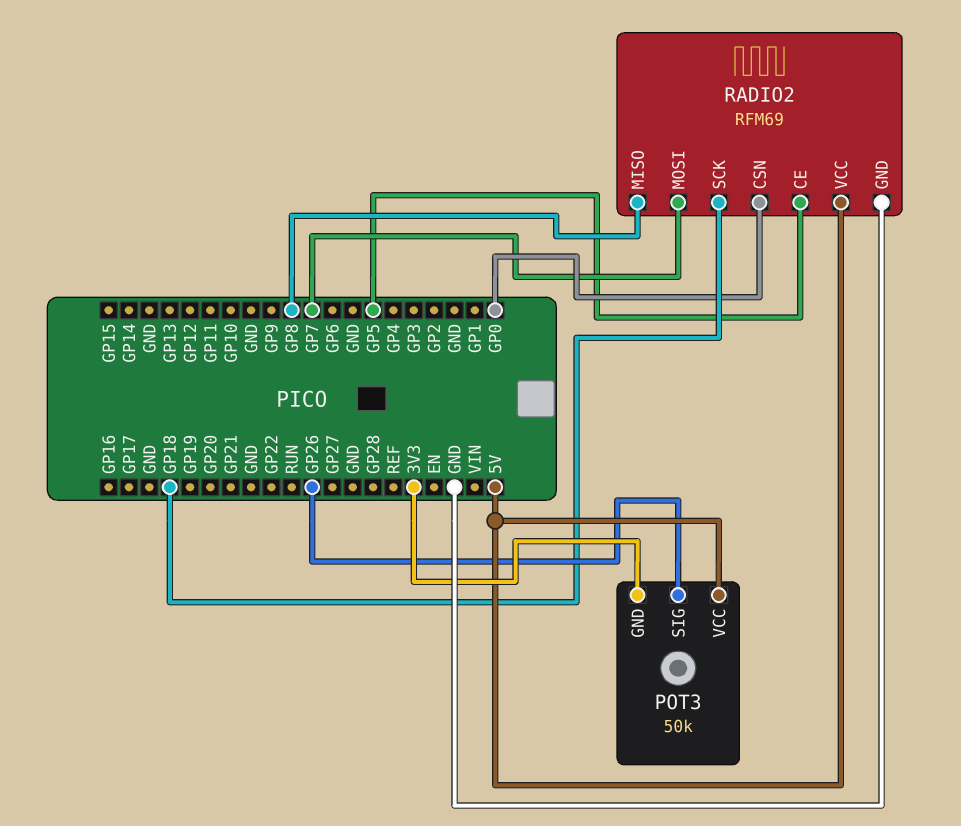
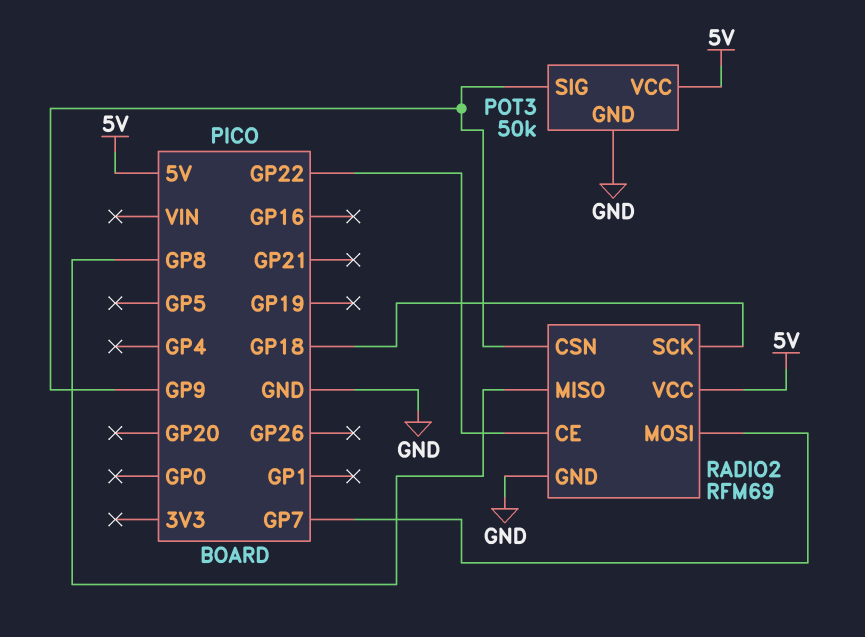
POT3 pin GND: 3V3 -> GND
POT3 pin SIG: GP26 -> GP9
RADIO2 pin CE: GP5 -> GP22
RADIO2 pin CSN: GP0 -> GP9

